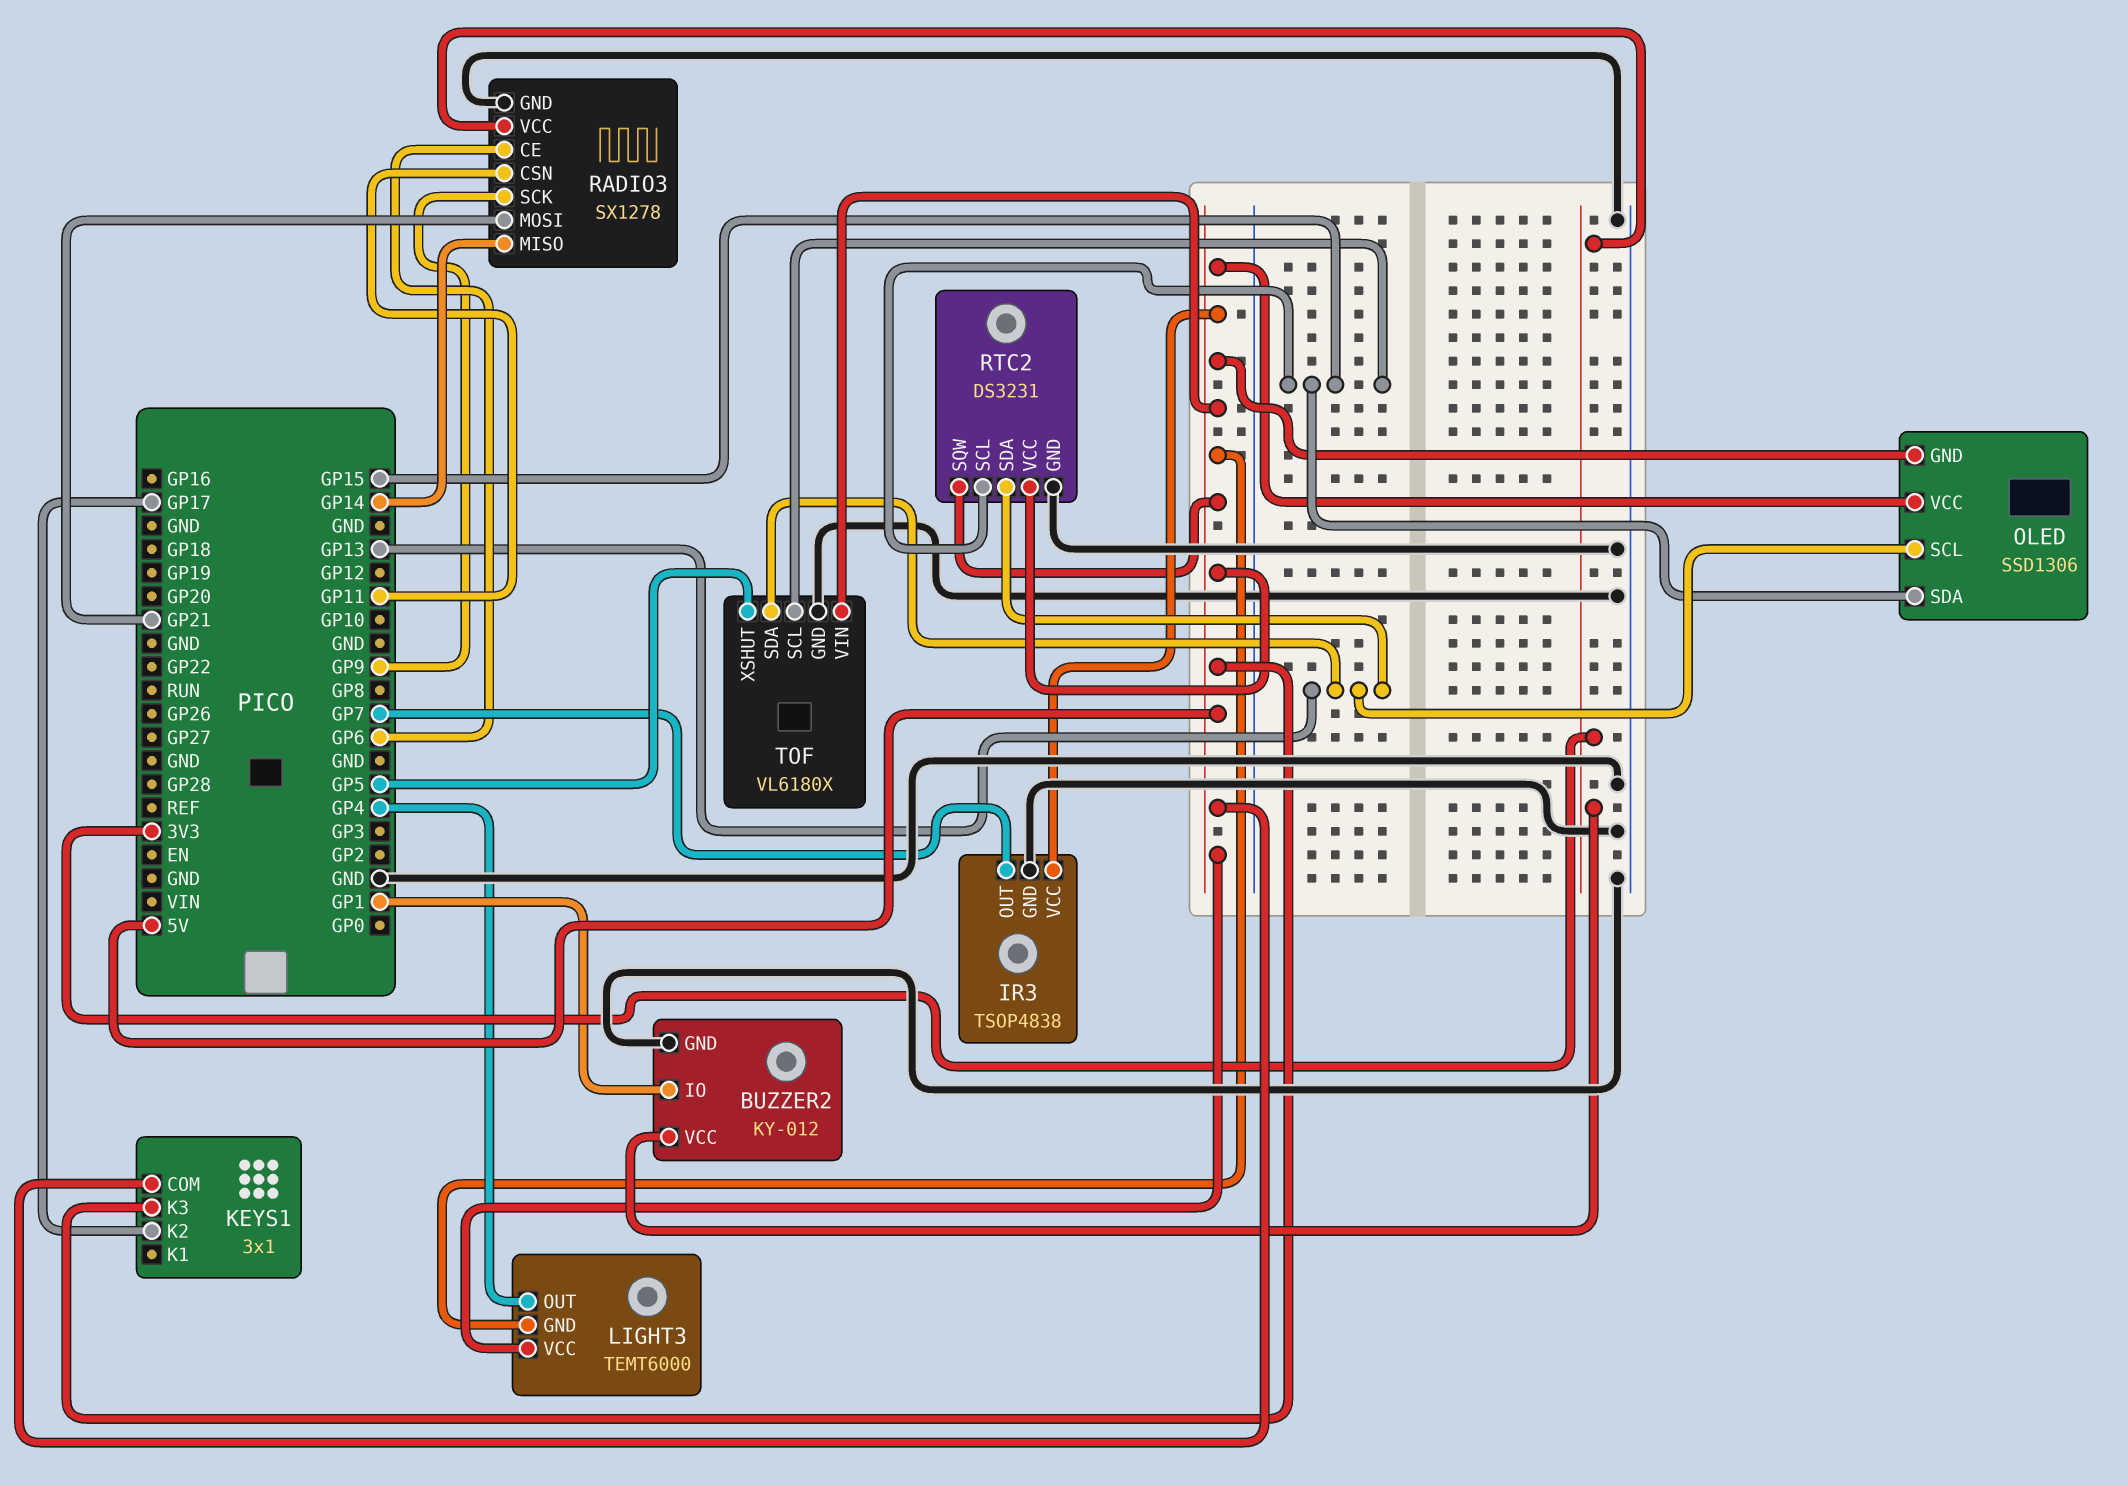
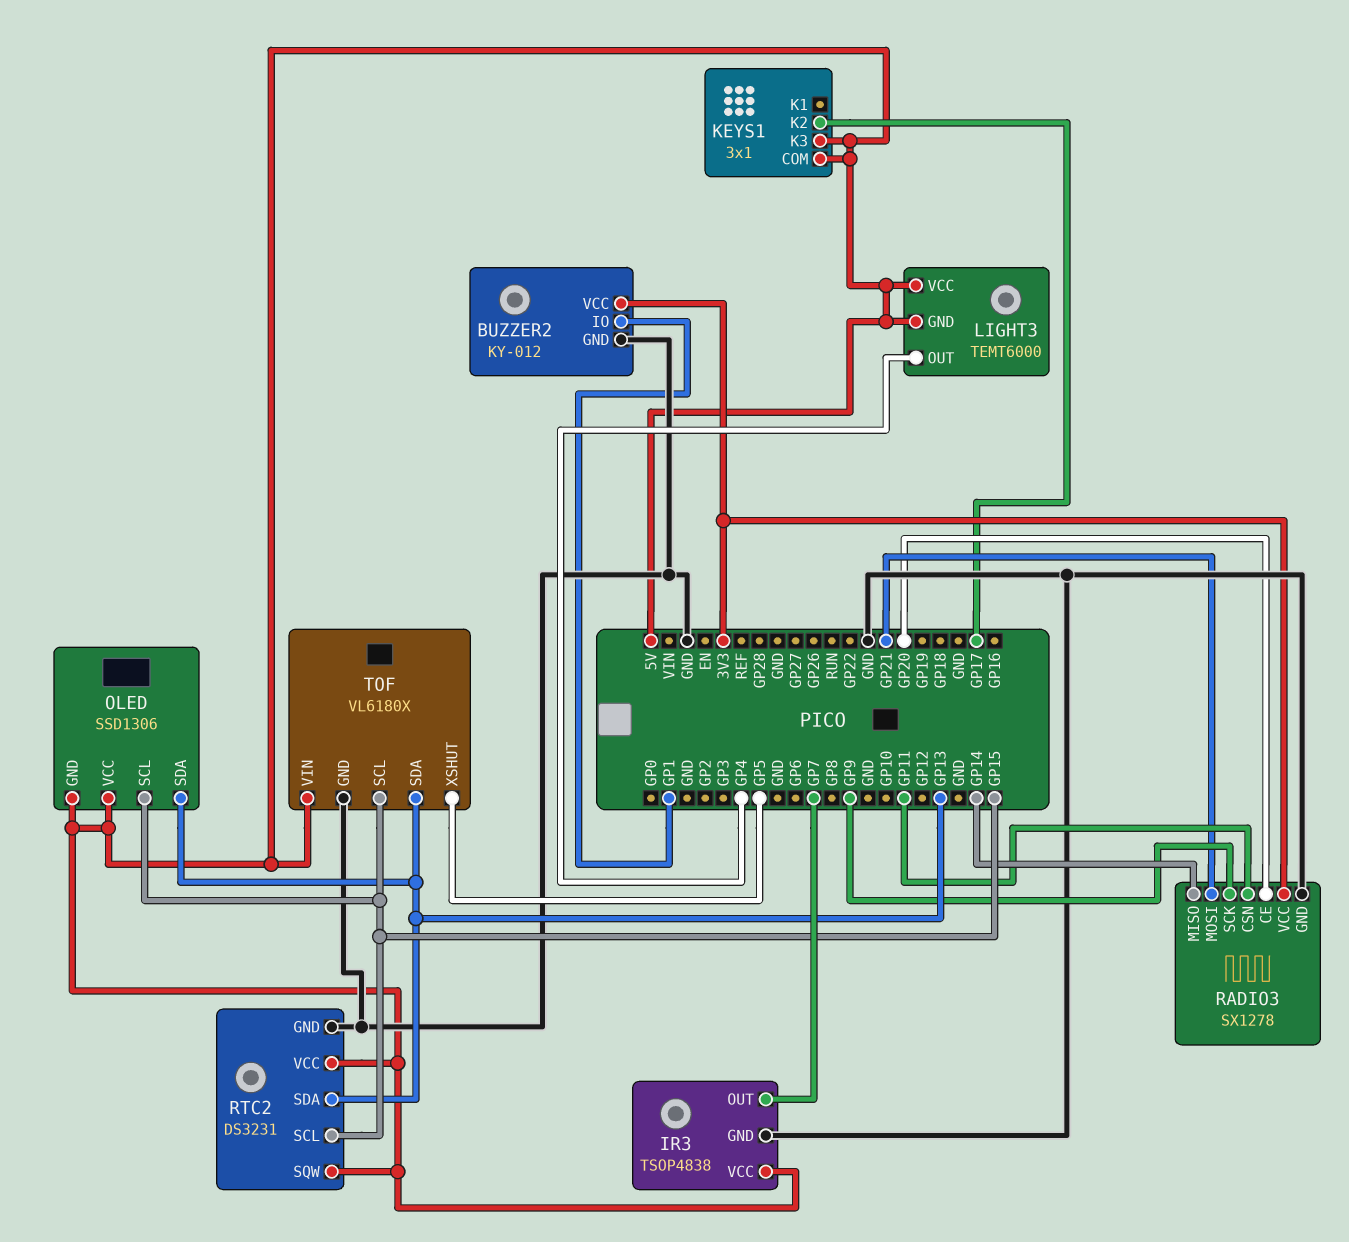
OLED pin SCL: GP13 -> GP15
OLED pin SDA: GP15 -> GP13
RADIO3 pin CE: GP6 -> GP20

